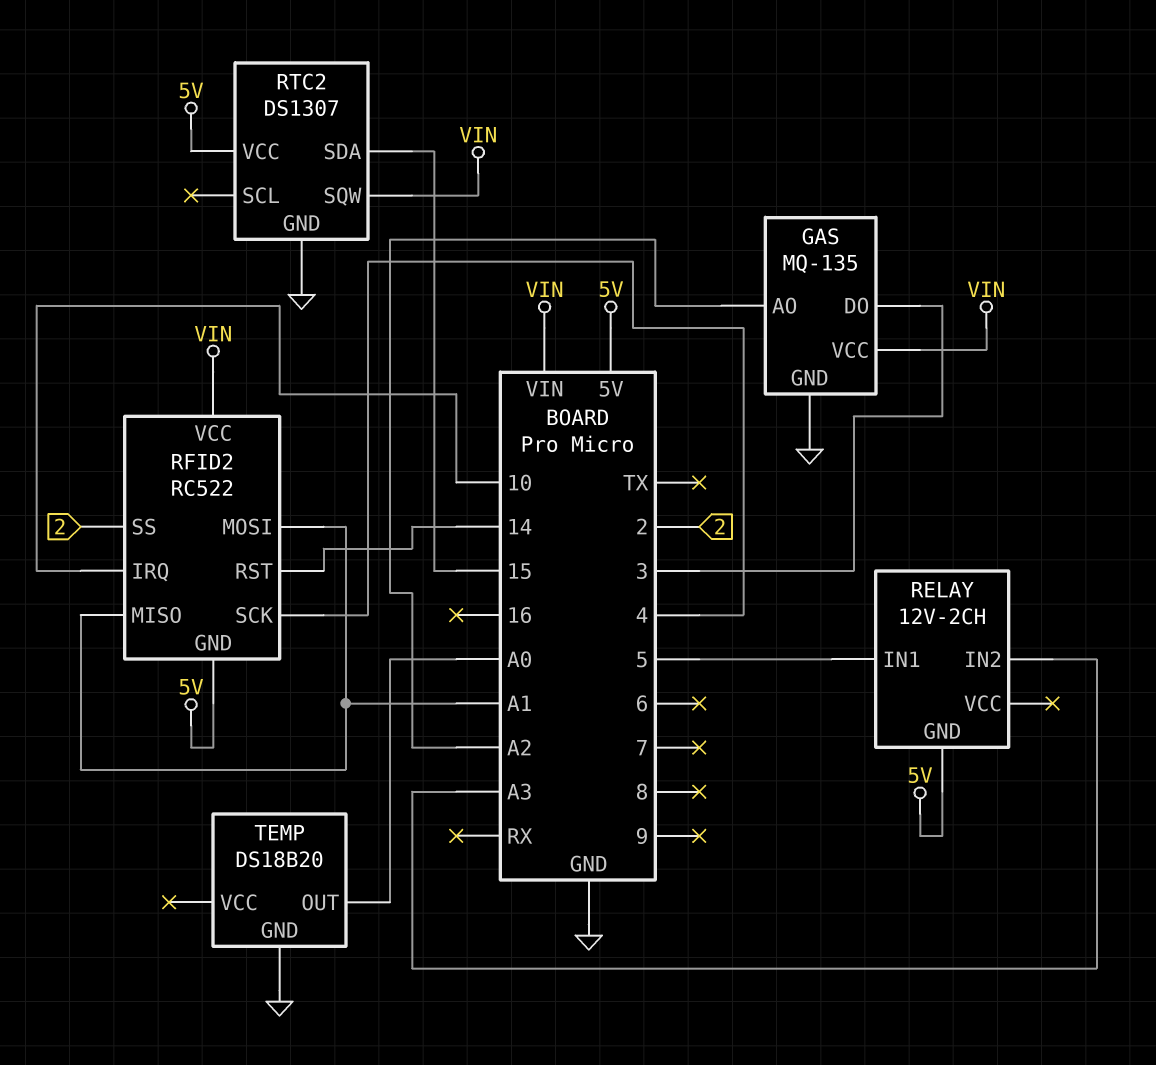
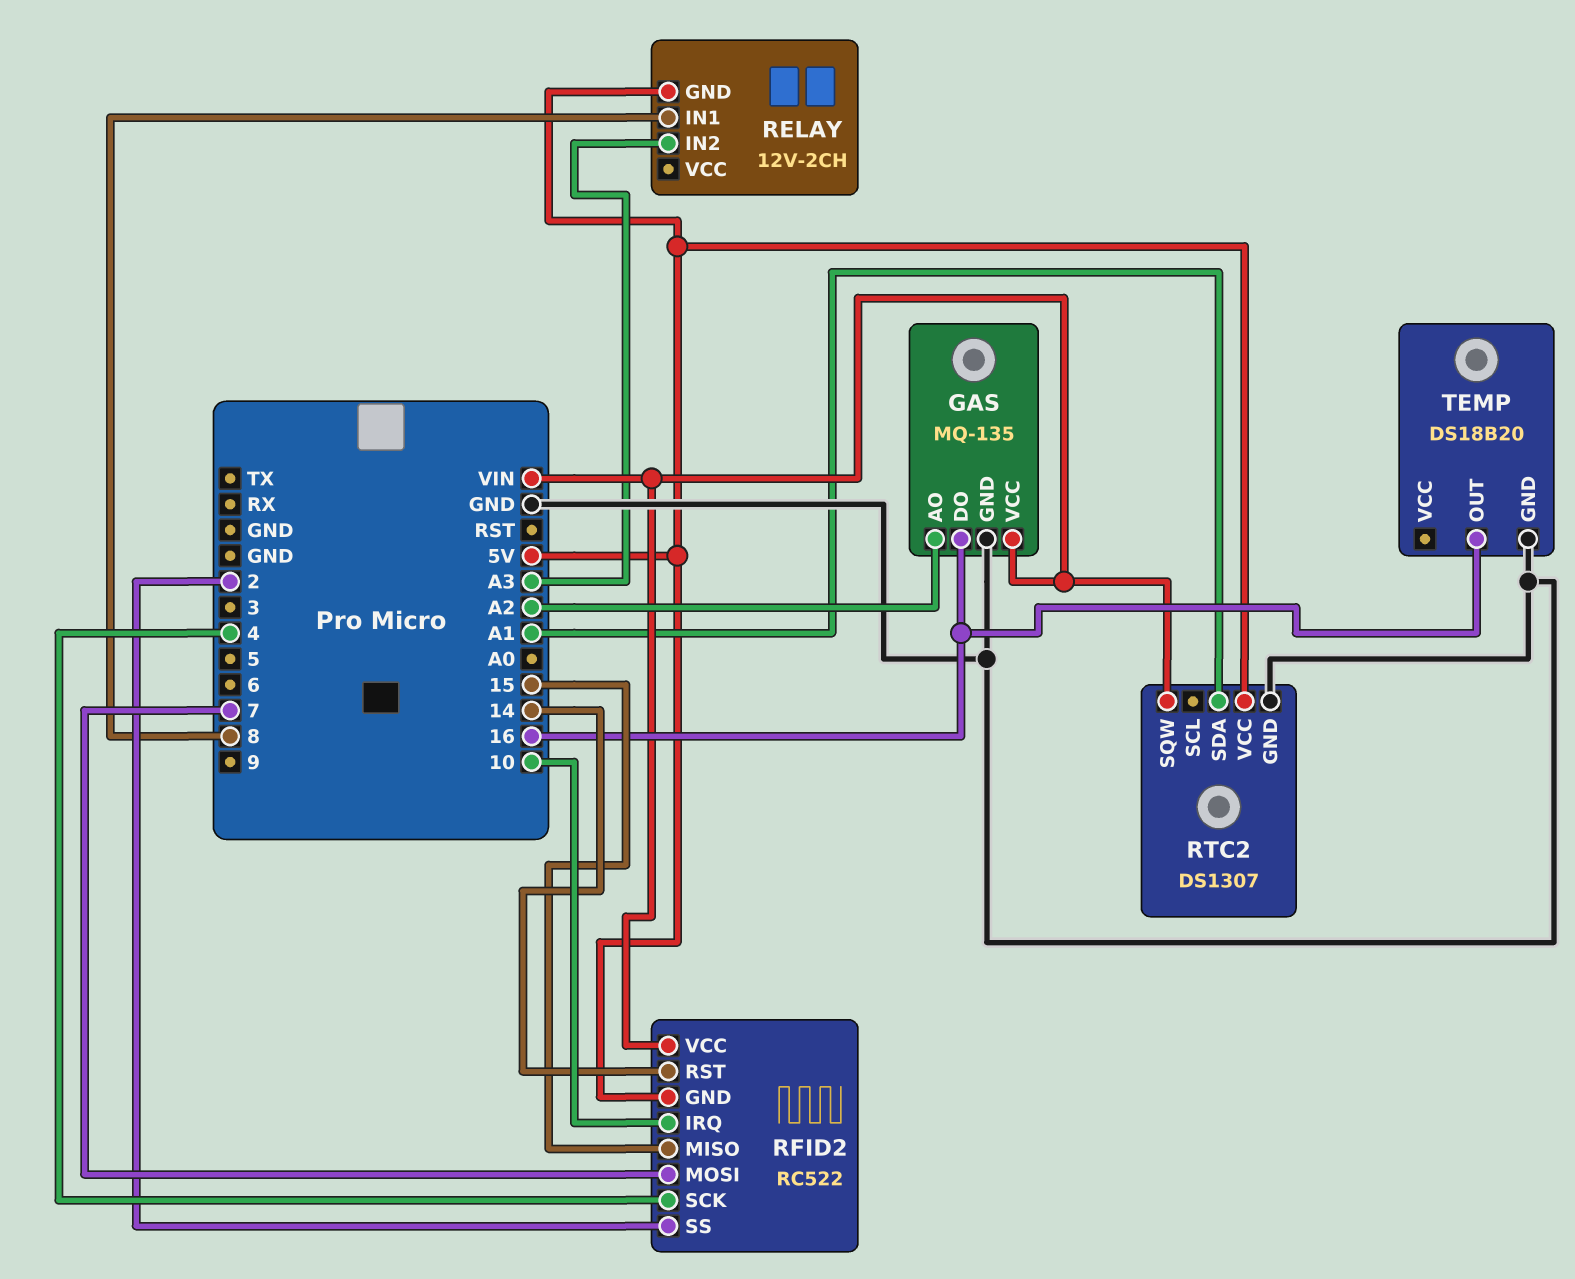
GAS pin DO: 3 -> 16
RELAY pin IN1: 5 -> 8
RFID2 pin MISO: A1 -> 15
RFID2 pin MOSI: A1 -> 7
RTC2 pin SDA: 15 -> A1
TEMP pin OUT: A0 -> 16

